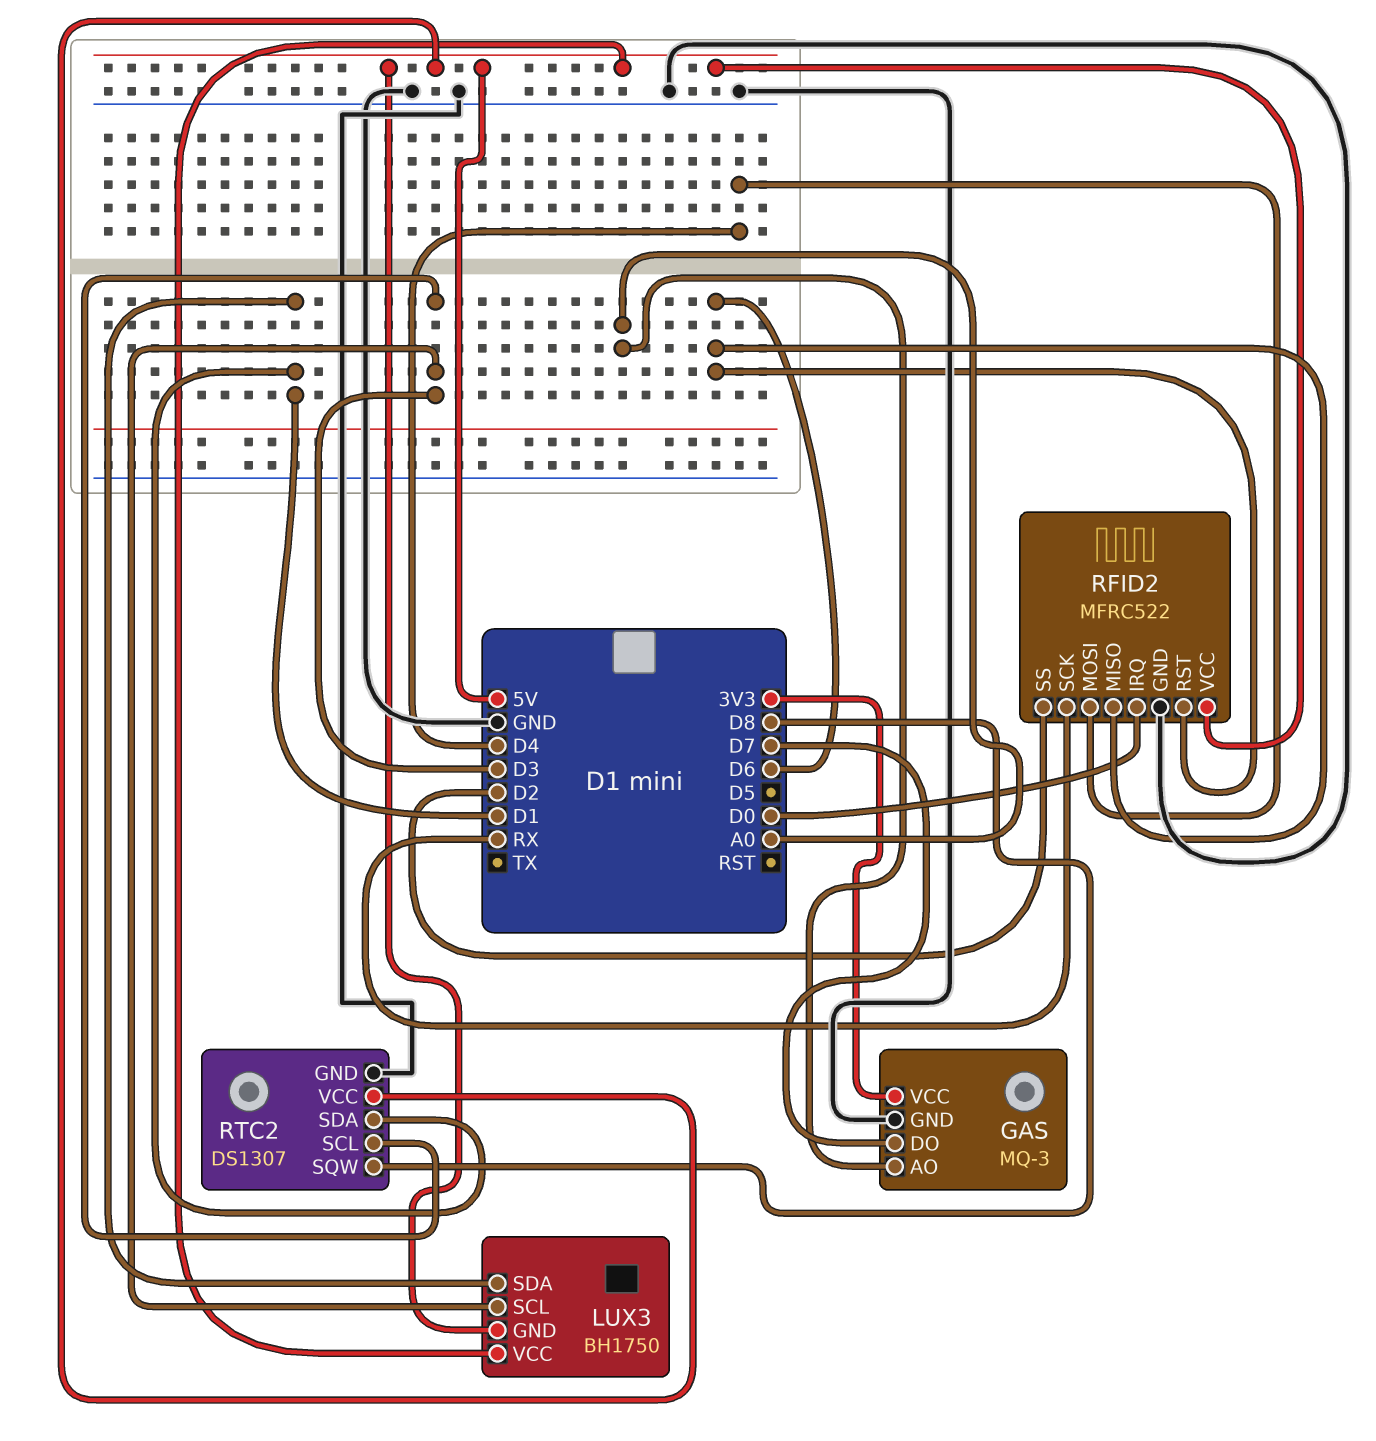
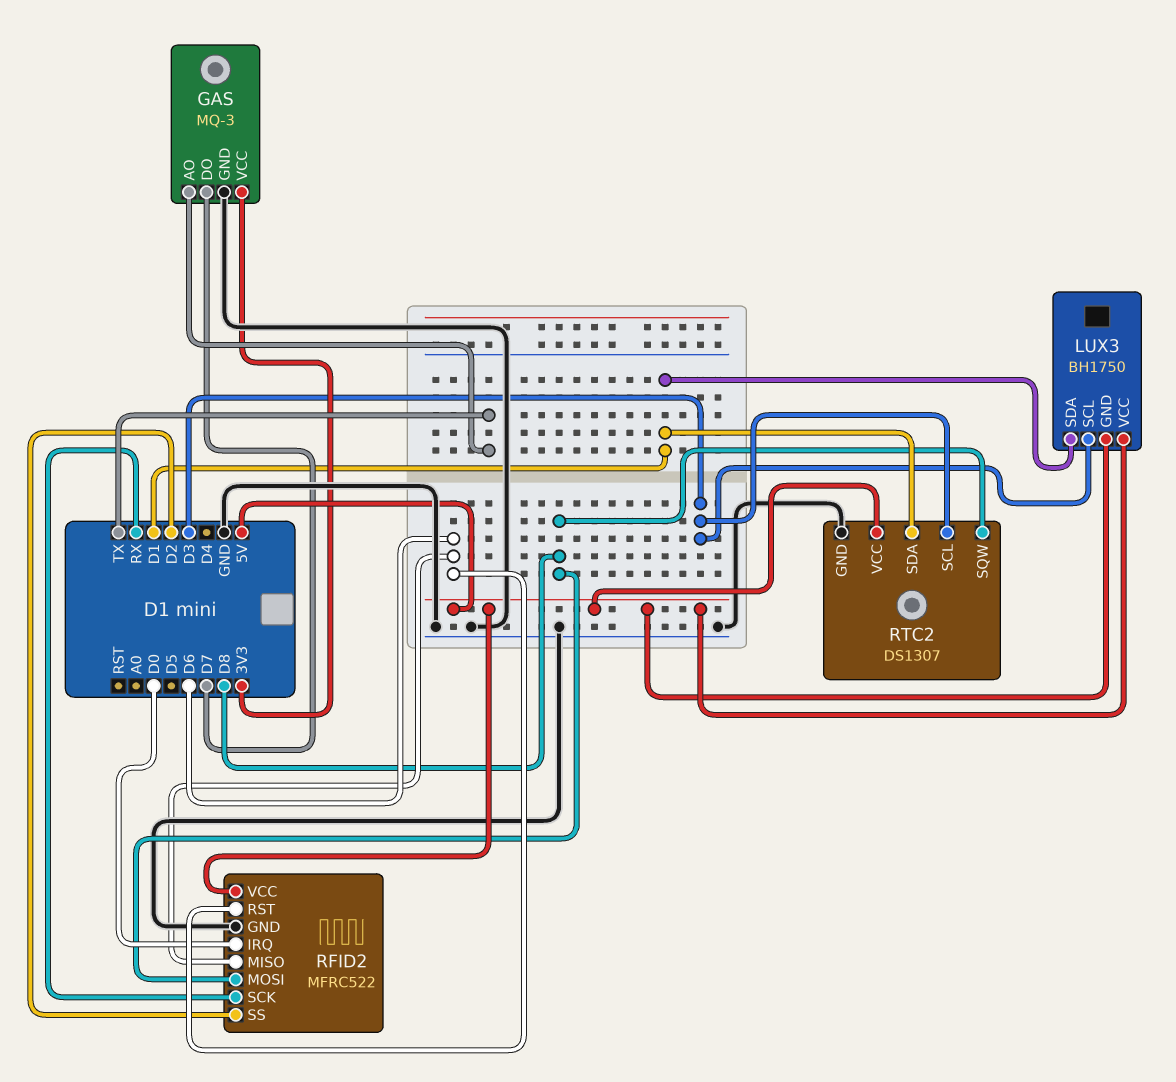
GAS pin AO: A0 -> TX
RFID2 pin MOSI: D4 -> D8

